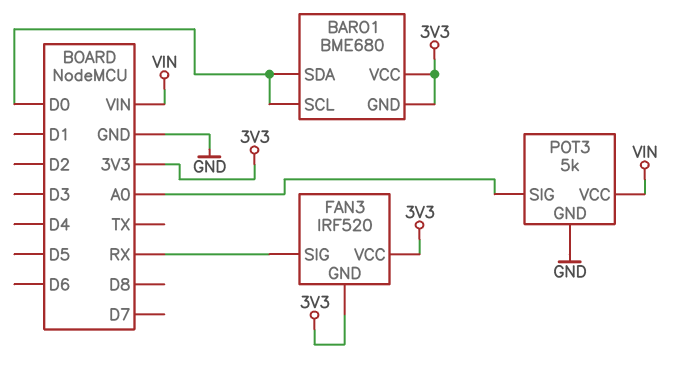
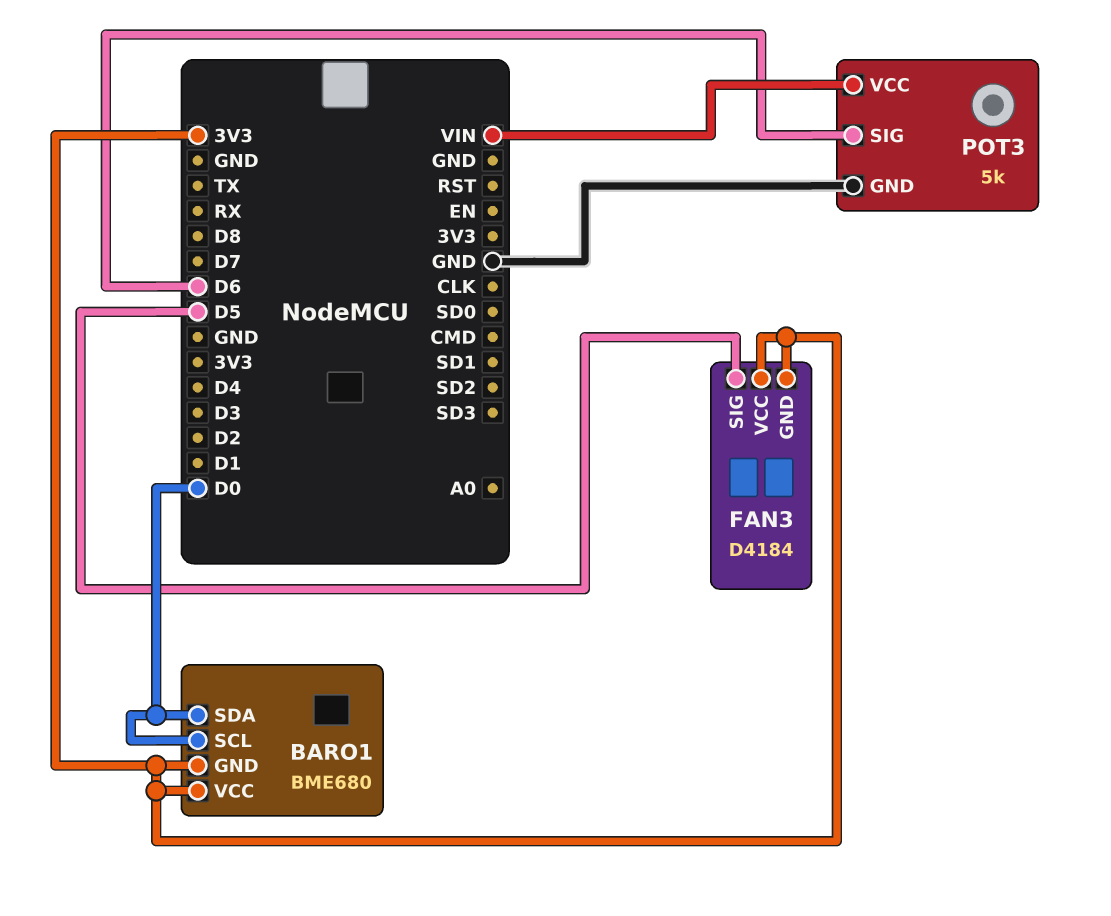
FAN3: IRF520 -> D4184
FAN3 pin SIG: RX -> D5
POT3 pin SIG: A0 -> D6

